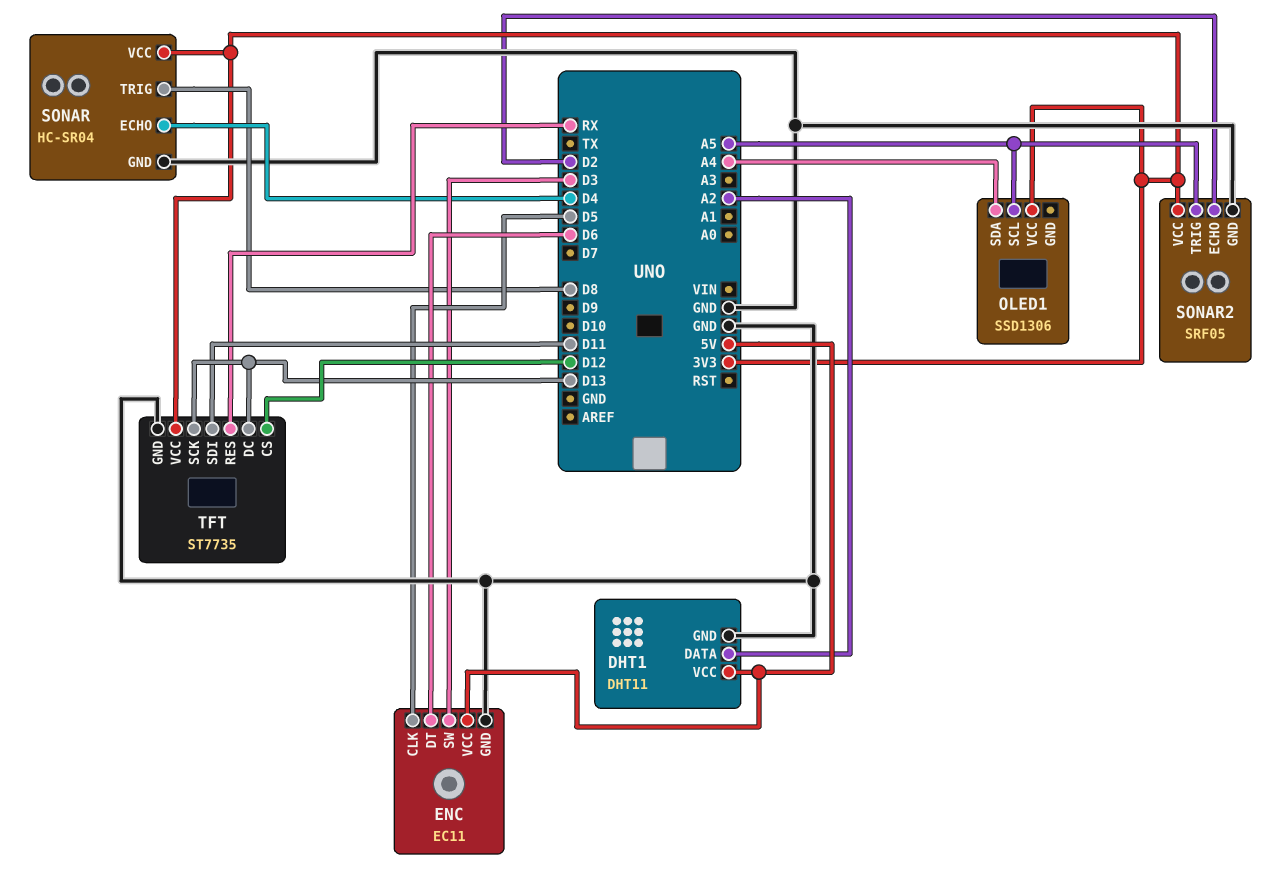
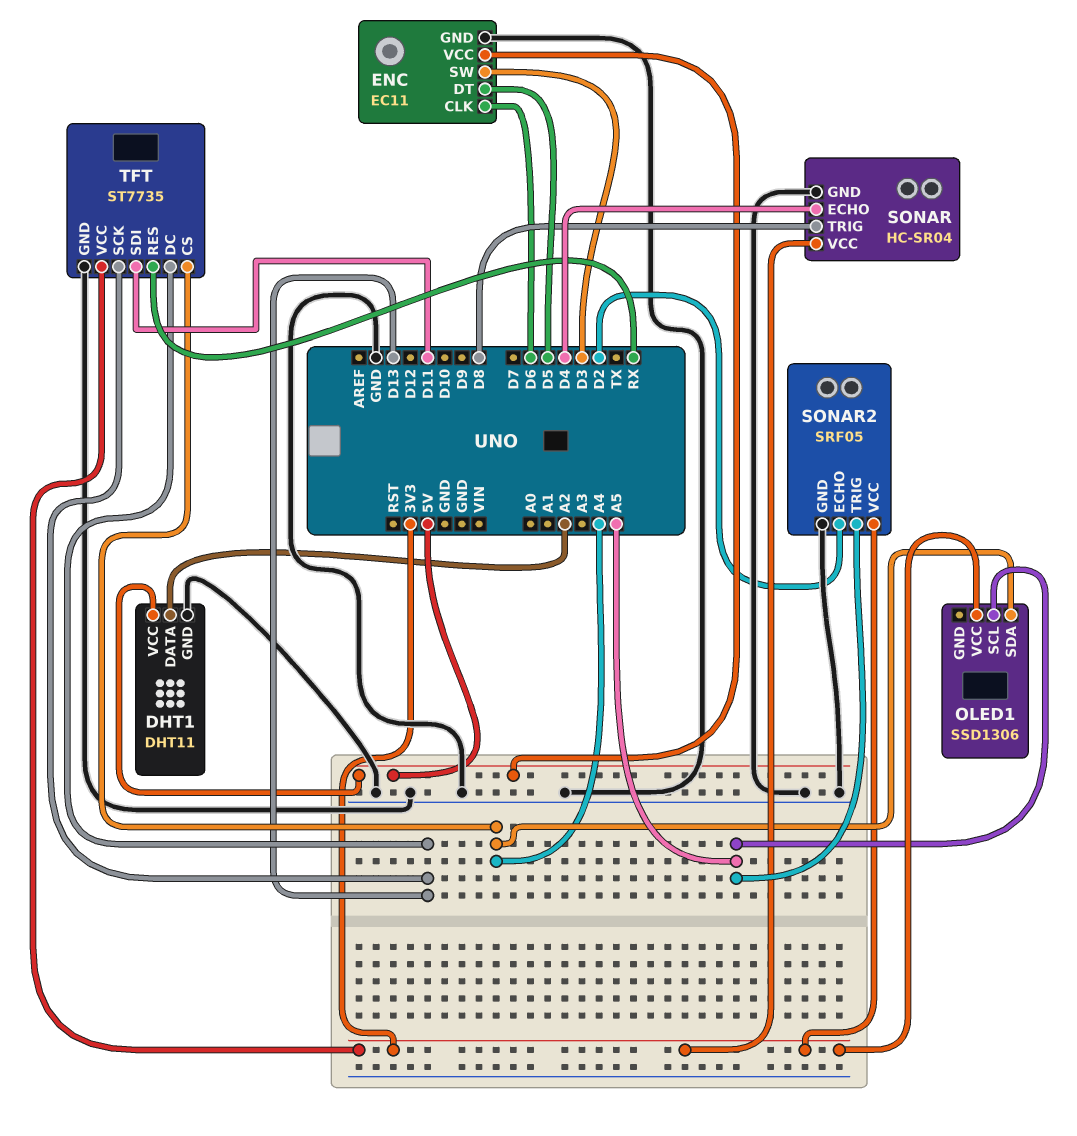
ENC pin CLK: D5 -> D6
ENC pin DT: D6 -> D5
TFT pin CS: D12 -> A4

